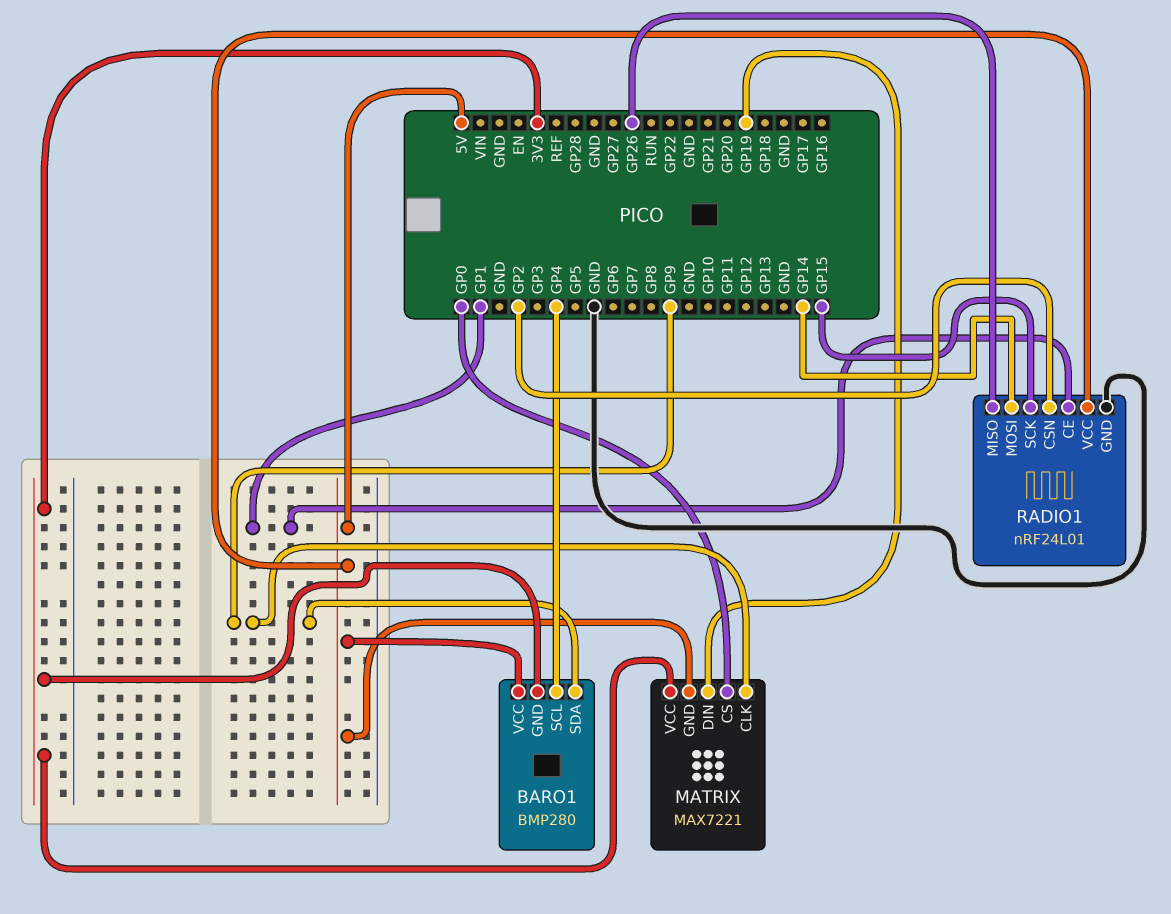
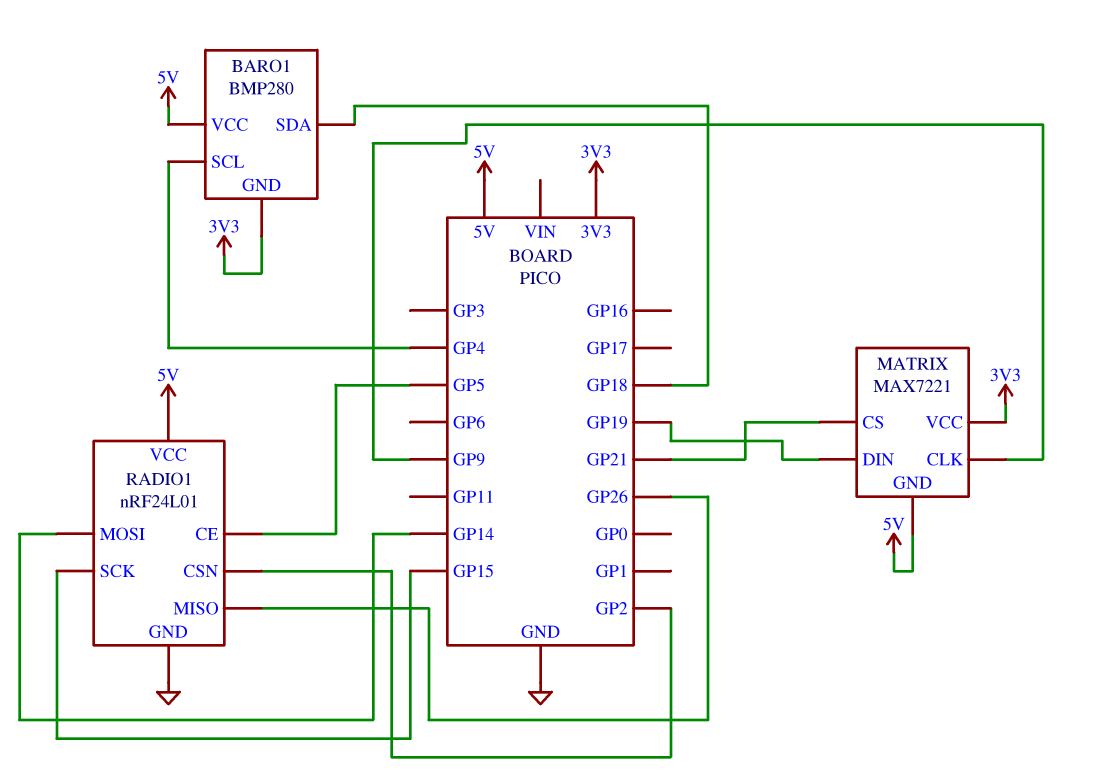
BARO1 pin SDA: GP9 -> GP18
MATRIX pin CS: GP0 -> GP21
RADIO1 pin CE: GP1 -> GP5

